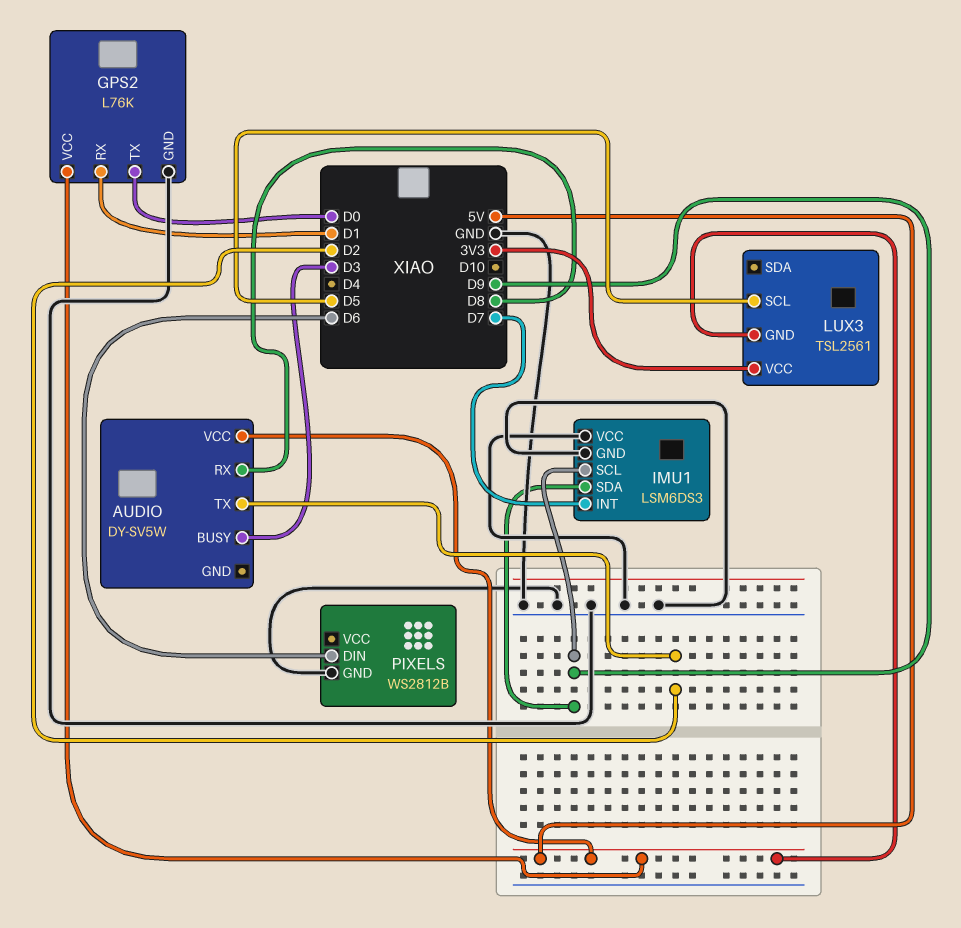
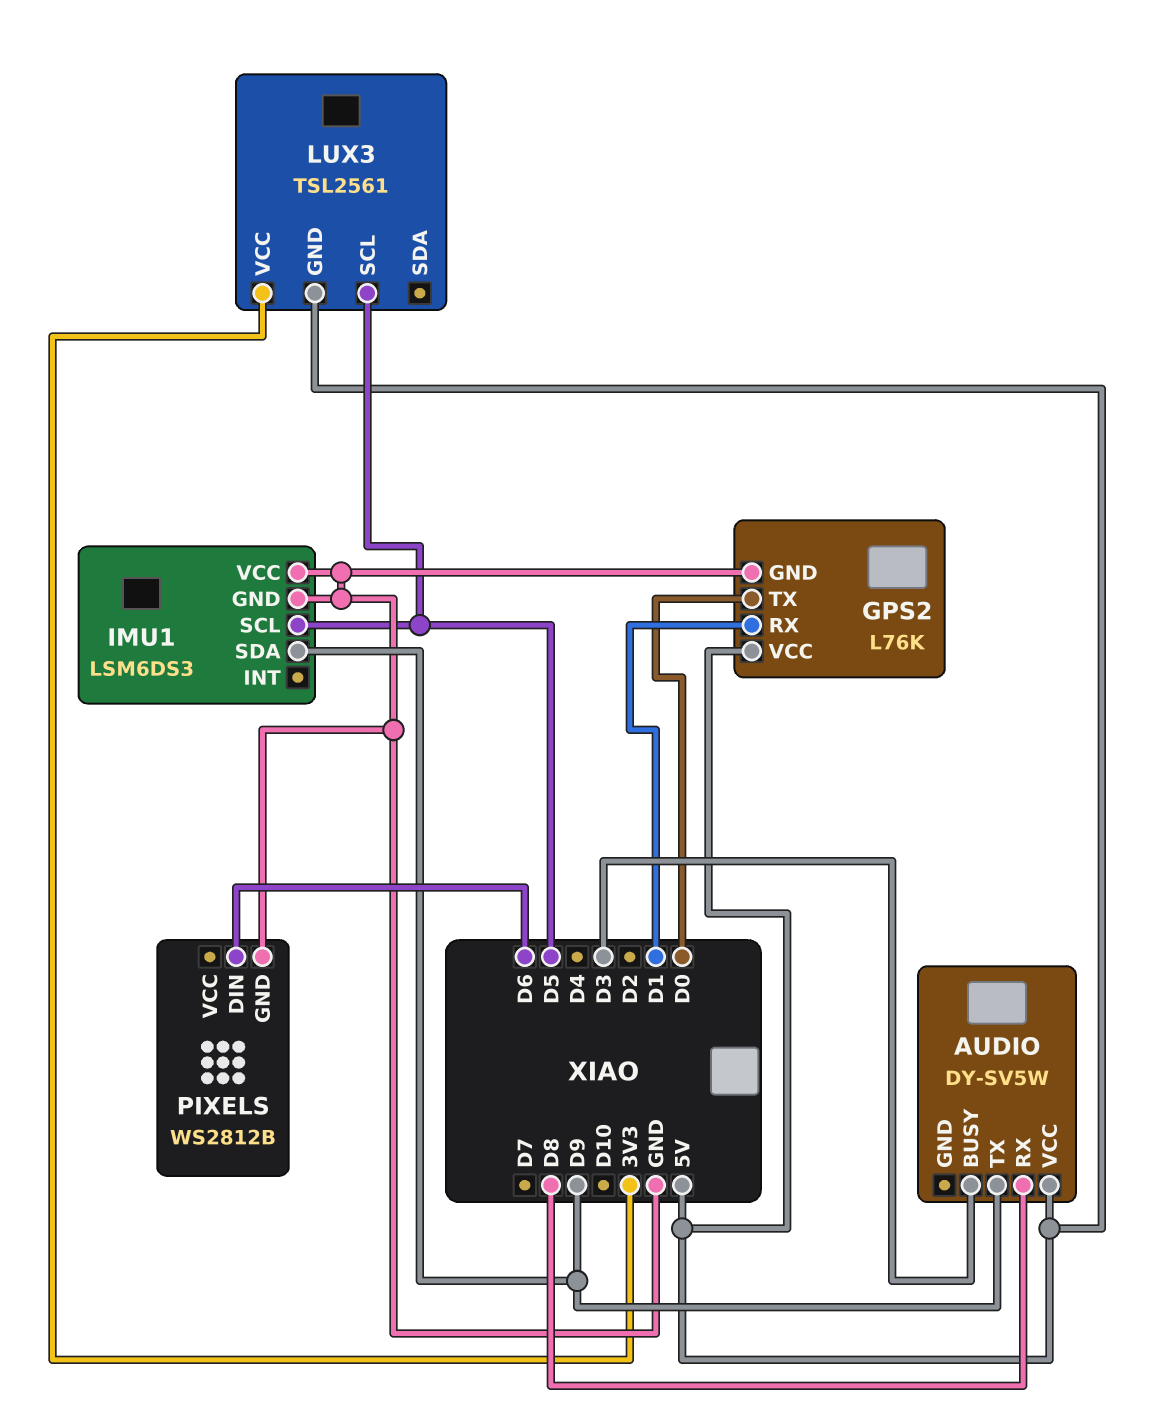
AUDIO pin TX: D2 -> D9
IMU1 pin INT: D7 -> none
IMU1 pin SCL: D9 -> D5

